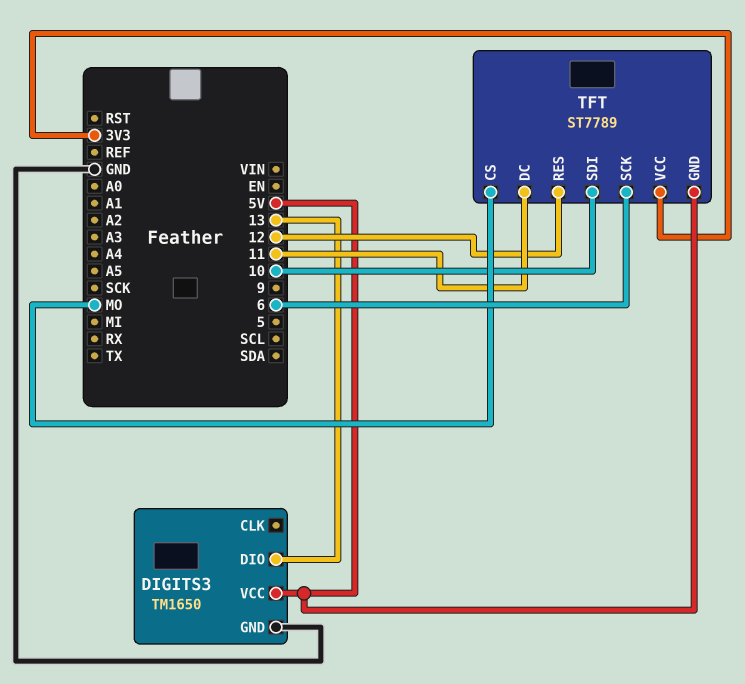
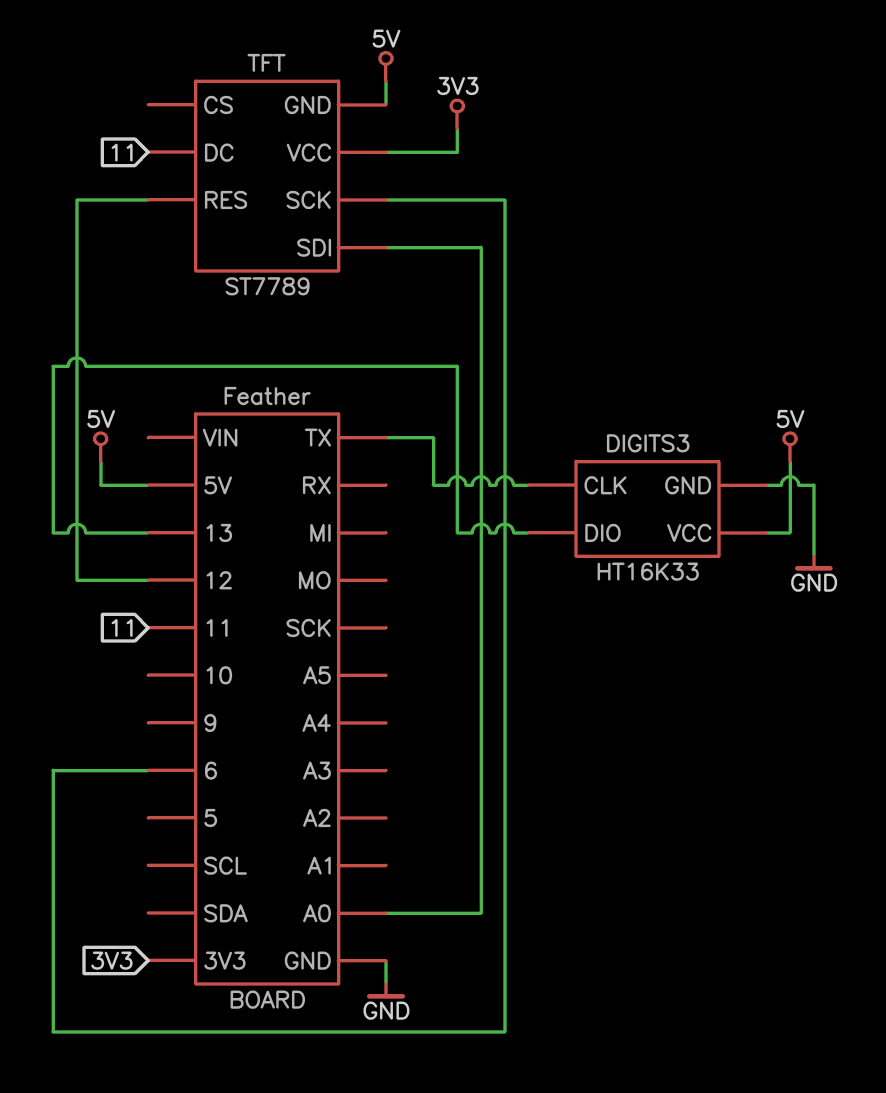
DIGITS3: TM1650 -> HT16K33
DIGITS3 pin CLK: none -> TX
TFT pin CS: MO -> none
TFT pin SDI: 10 -> A0

